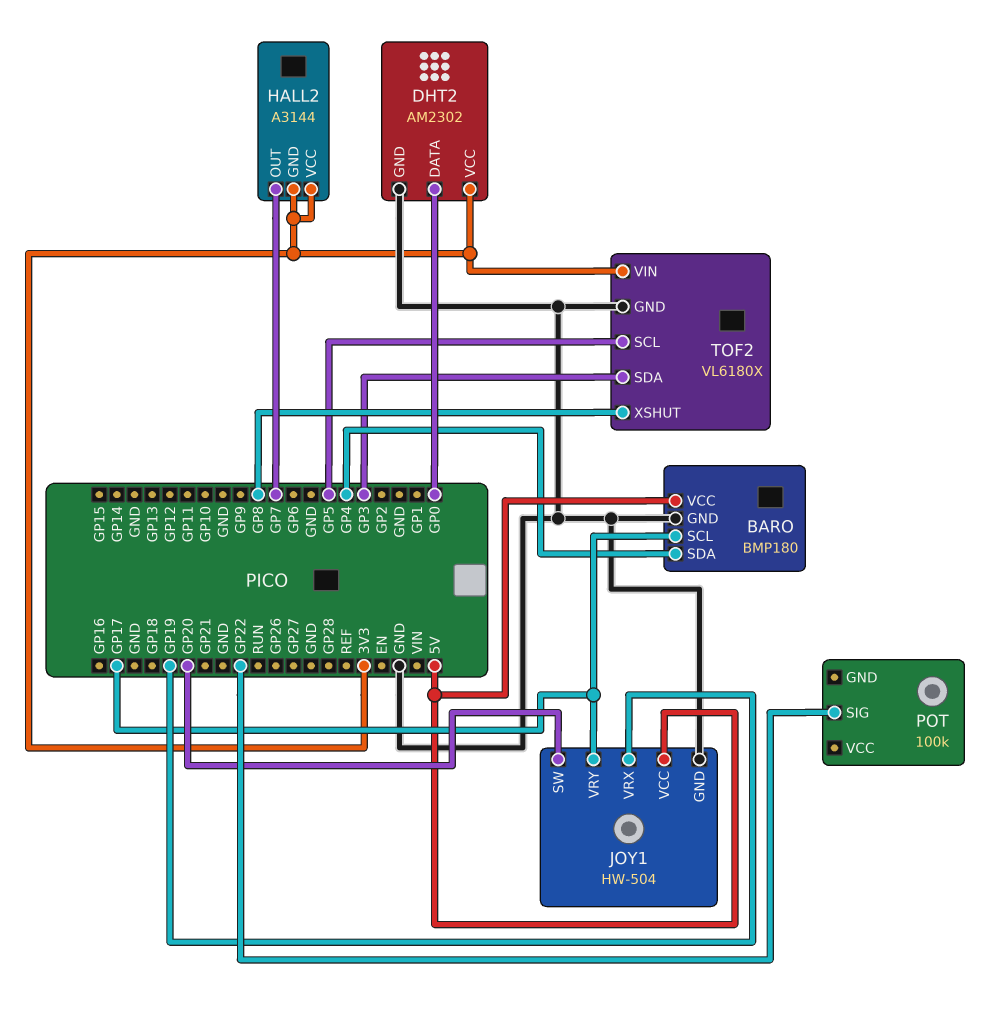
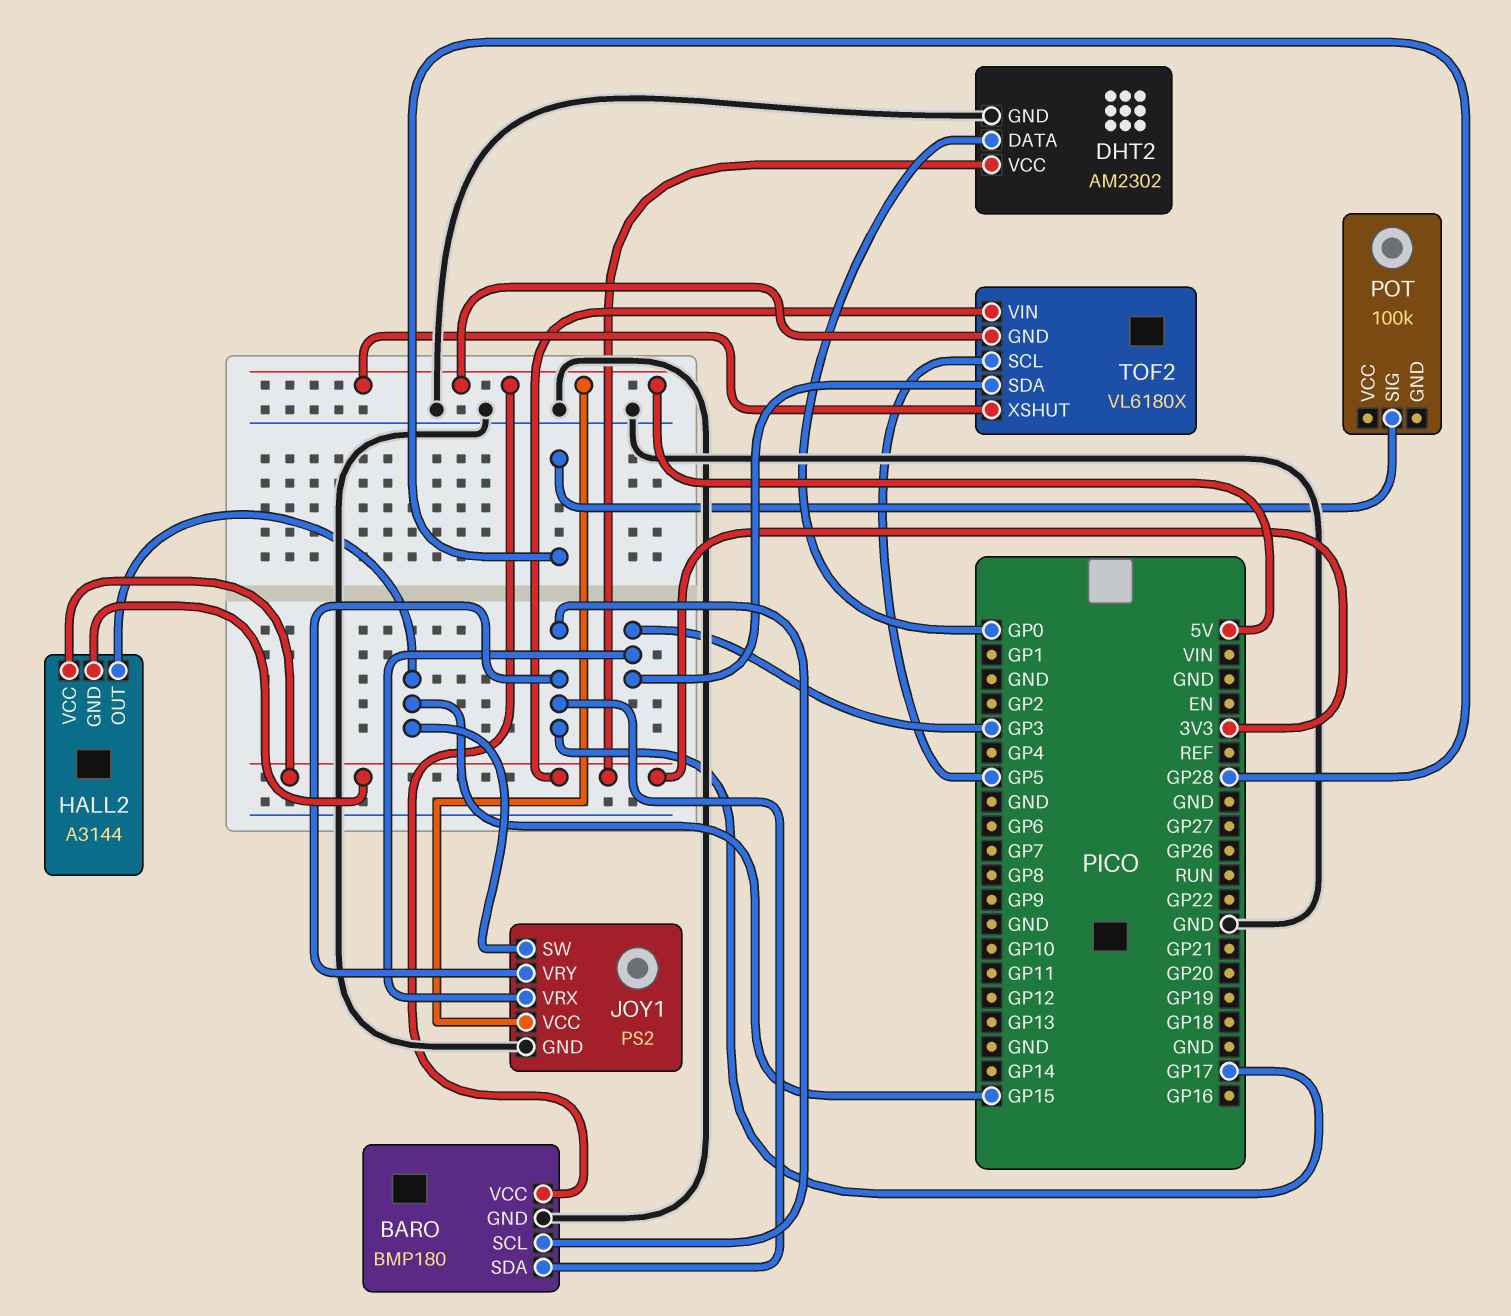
BARO pin SDA: GP4 -> GP17
HALL2 pin OUT: GP7 -> GP15
JOY1: HW-504 -> PS2
JOY1 pin SW: GP20 -> GP15
JOY1 pin VRX: GP19 -> GP3
POT pin SIG: GP22 -> GP28
TOF2 pin GND: GND -> 5V
TOF2 pin XSHUT: GP8 -> 5V

